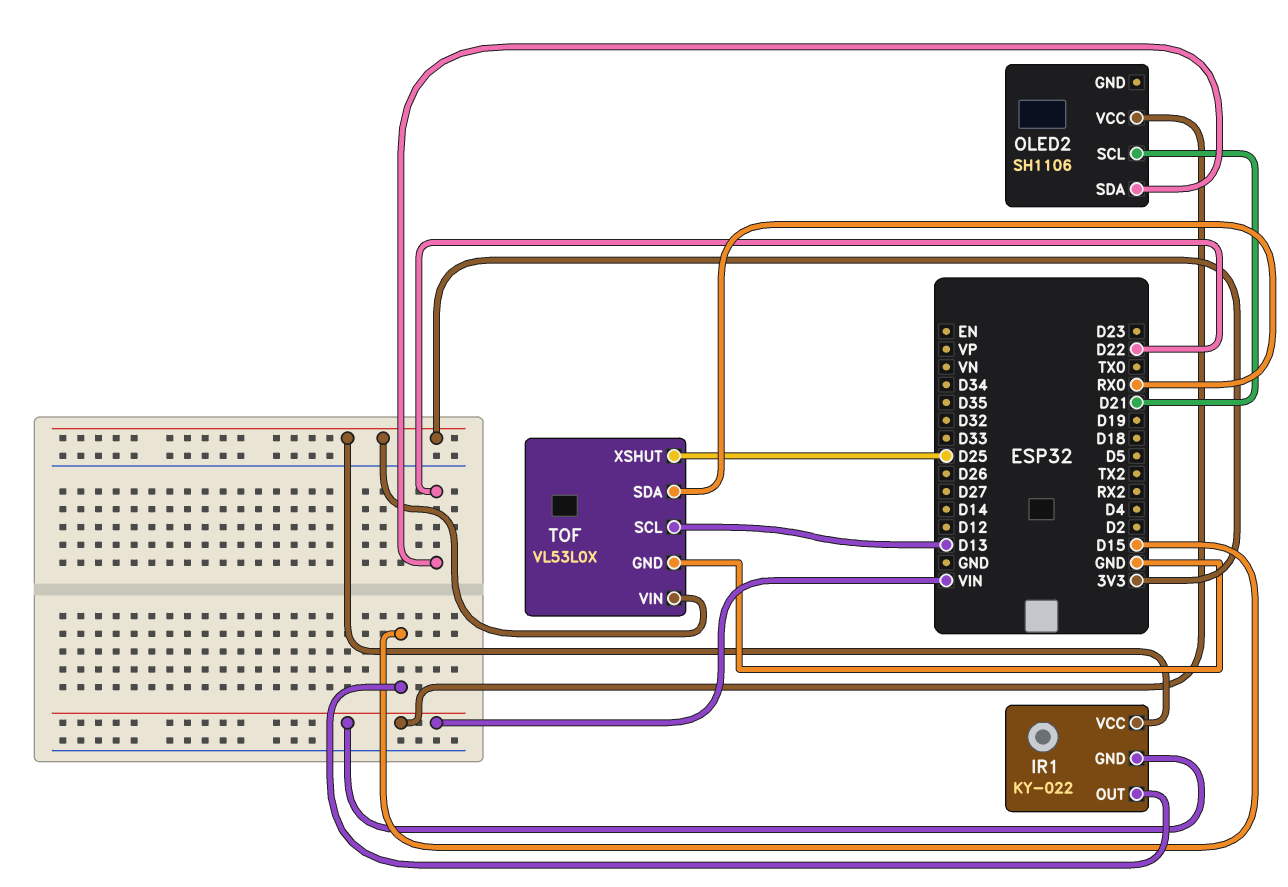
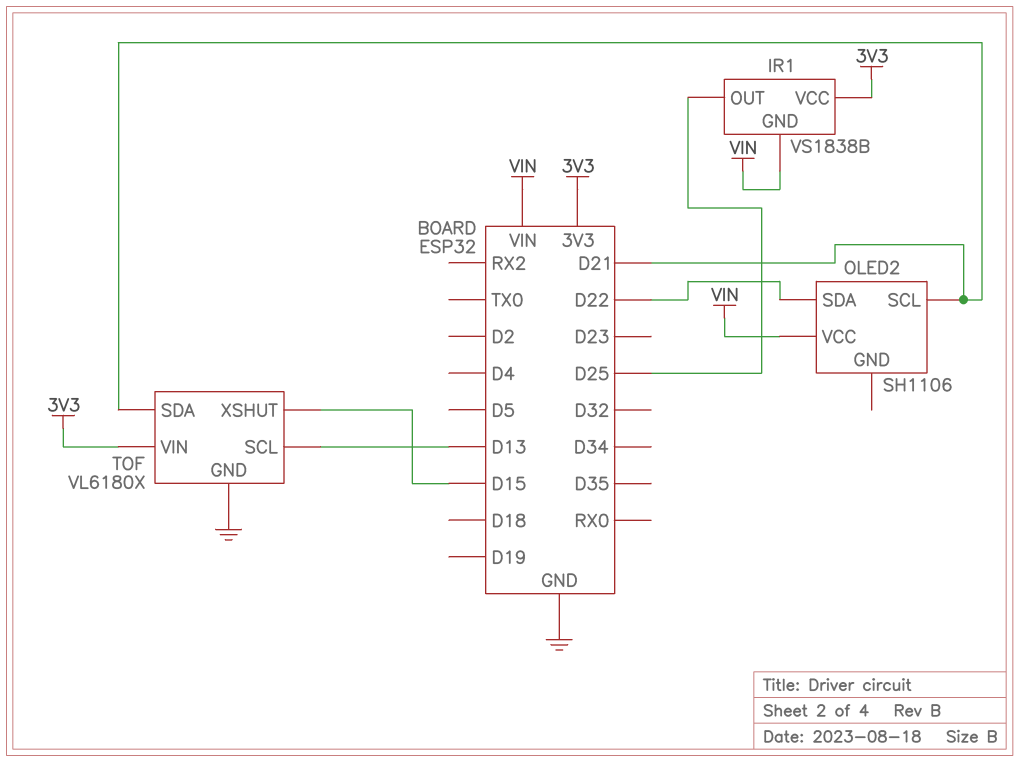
IR1: KY-022 -> VS1838B
IR1 pin OUT: D15 -> D25
TOF: VL53L0X -> VL6180X
TOF pin SDA: RX0 -> D21
TOF pin XSHUT: D25 -> D15

